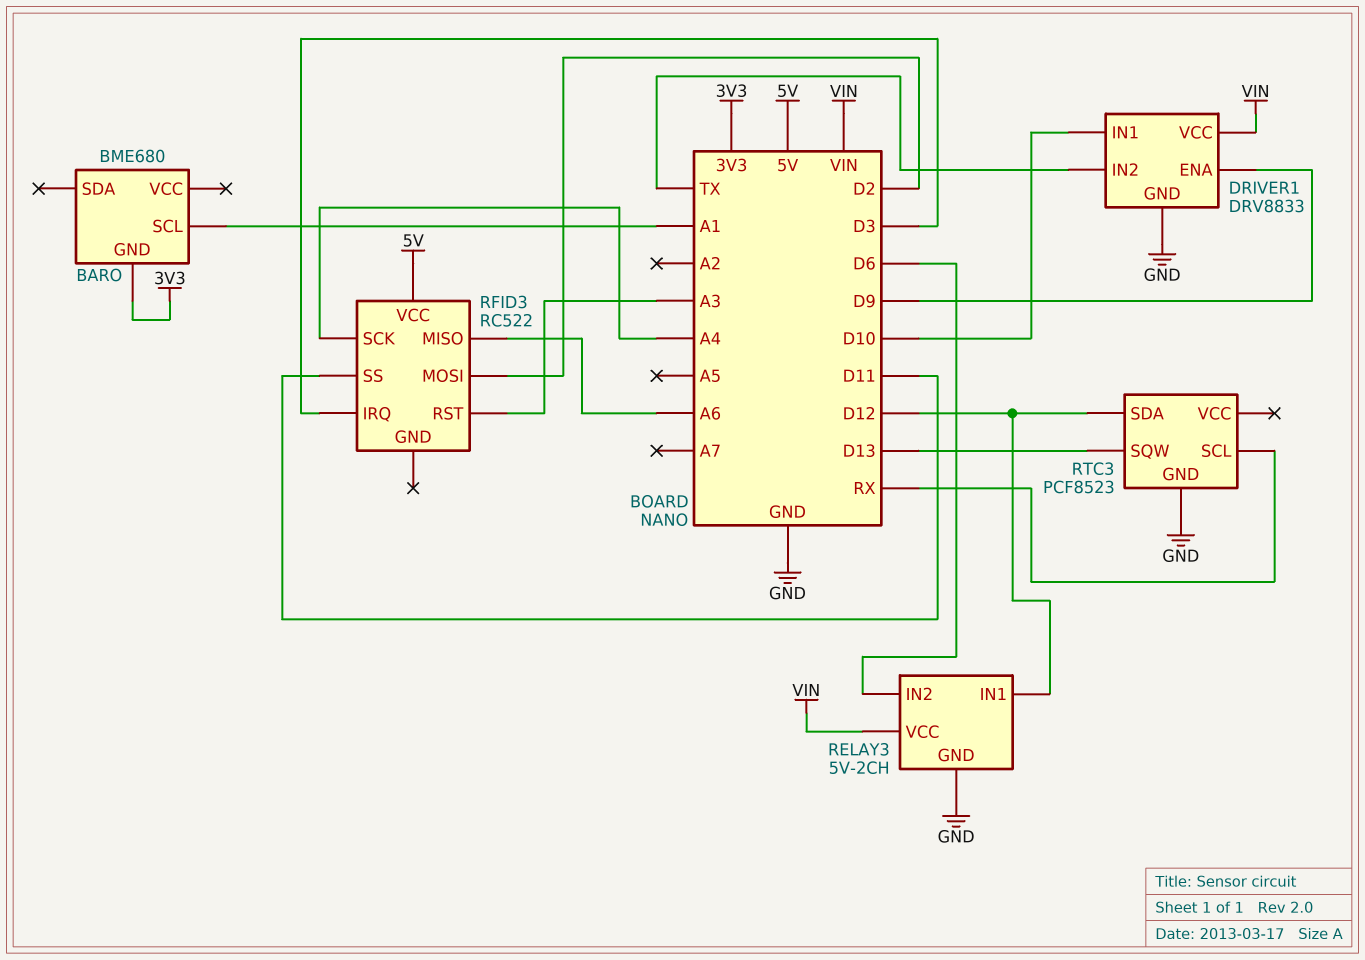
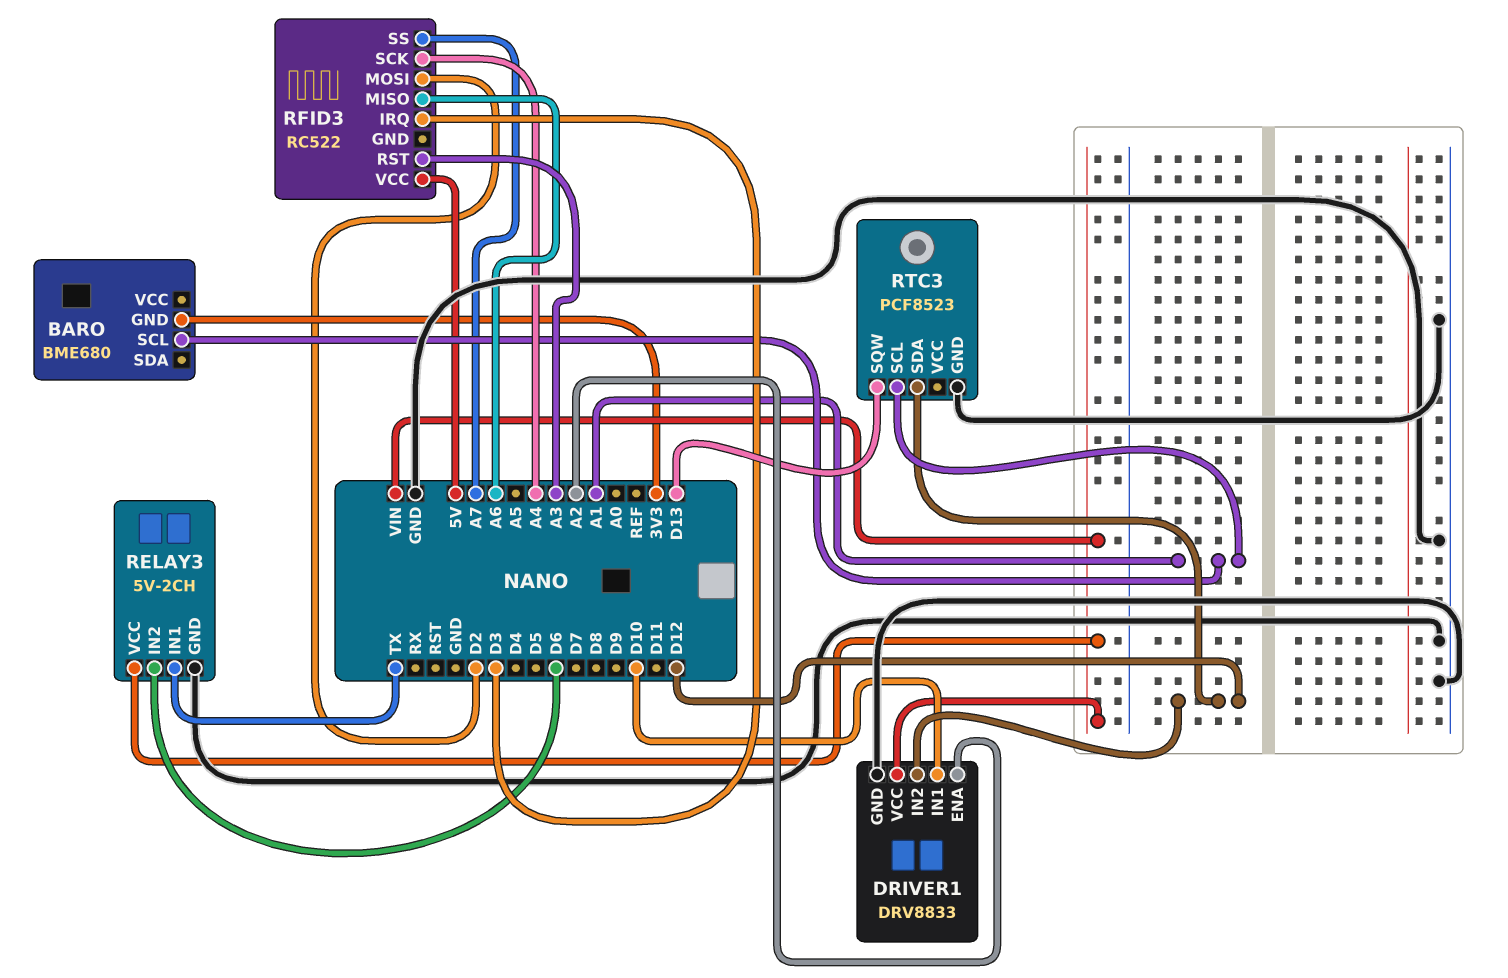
DRIVER1 pin ENA: D9 -> A2
DRIVER1 pin IN2: TX -> D12
RELAY3 pin IN1: D12 -> TX
RFID3 pin SS: D11 -> A7
RTC3 pin SCL: RX -> A1

